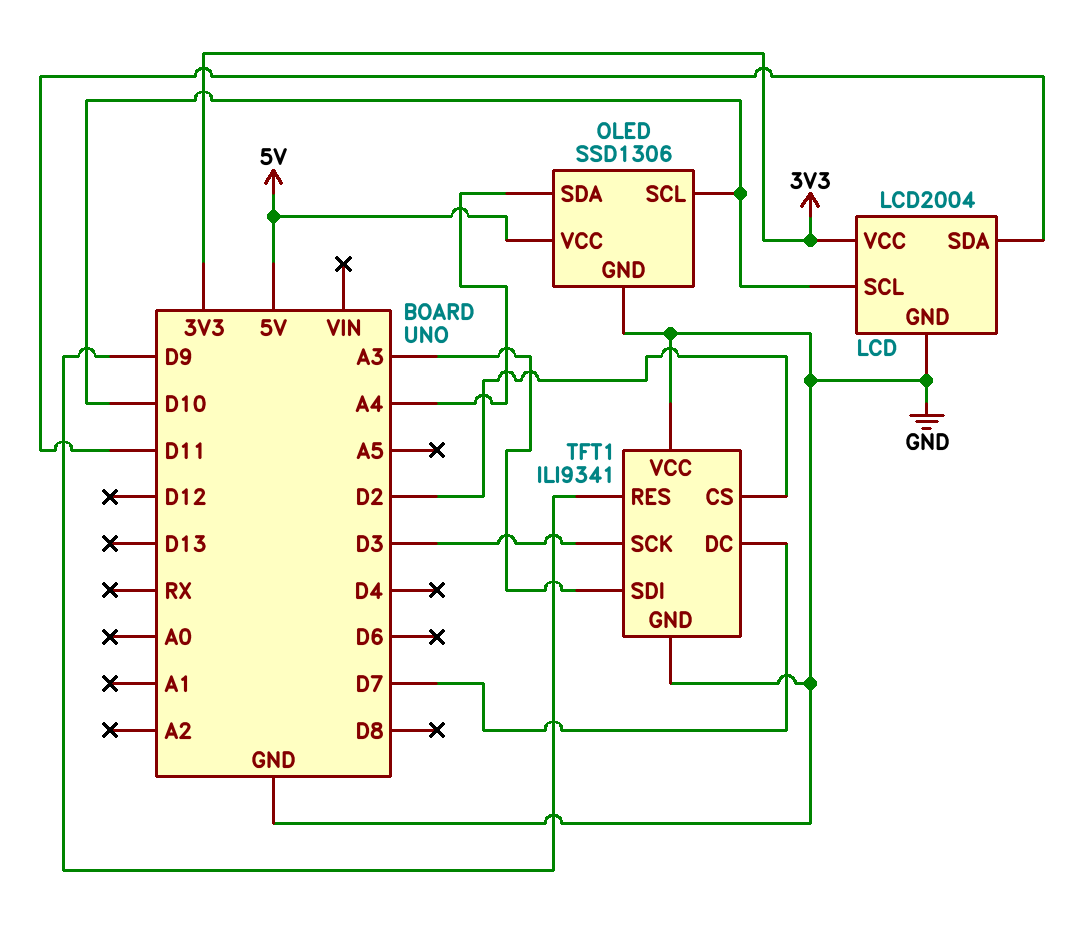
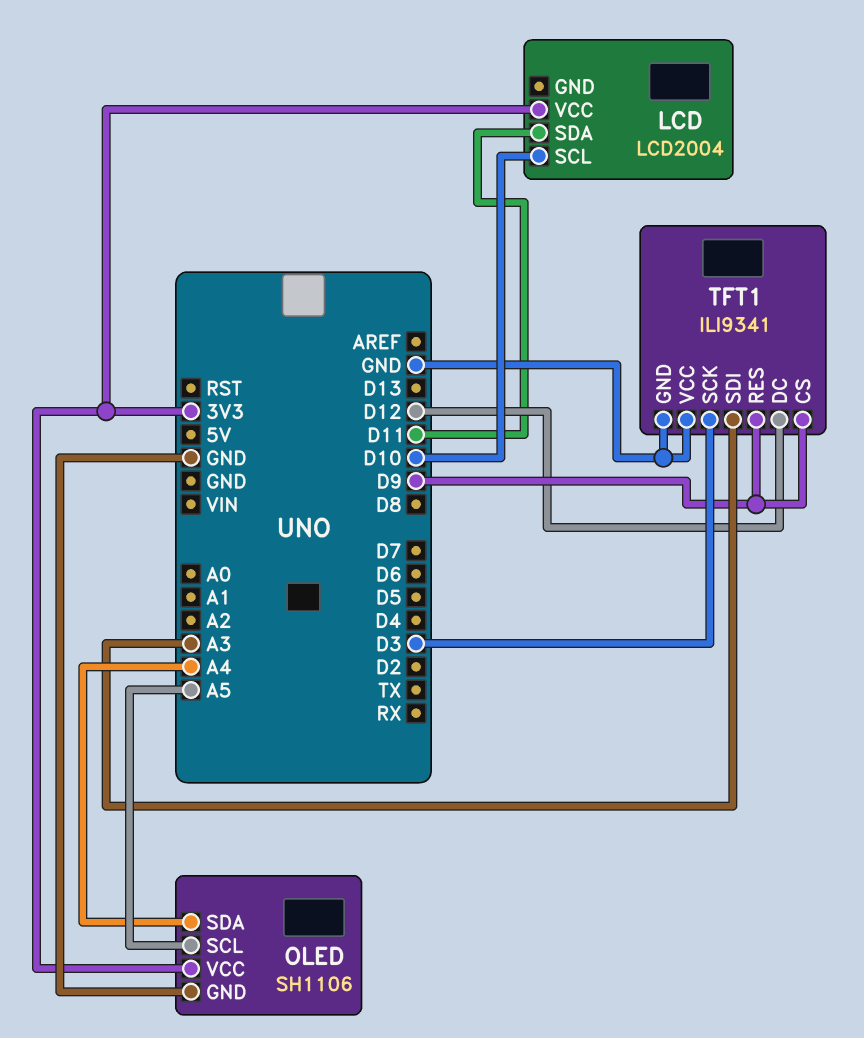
LCD pin GND: GND -> none
OLED: SSD1306 -> SH1106
OLED pin SCL: D10 -> A5
OLED pin VCC: 5V -> 3V3
TFT1 pin CS: D2 -> D9
TFT1 pin DC: D7 -> D12

